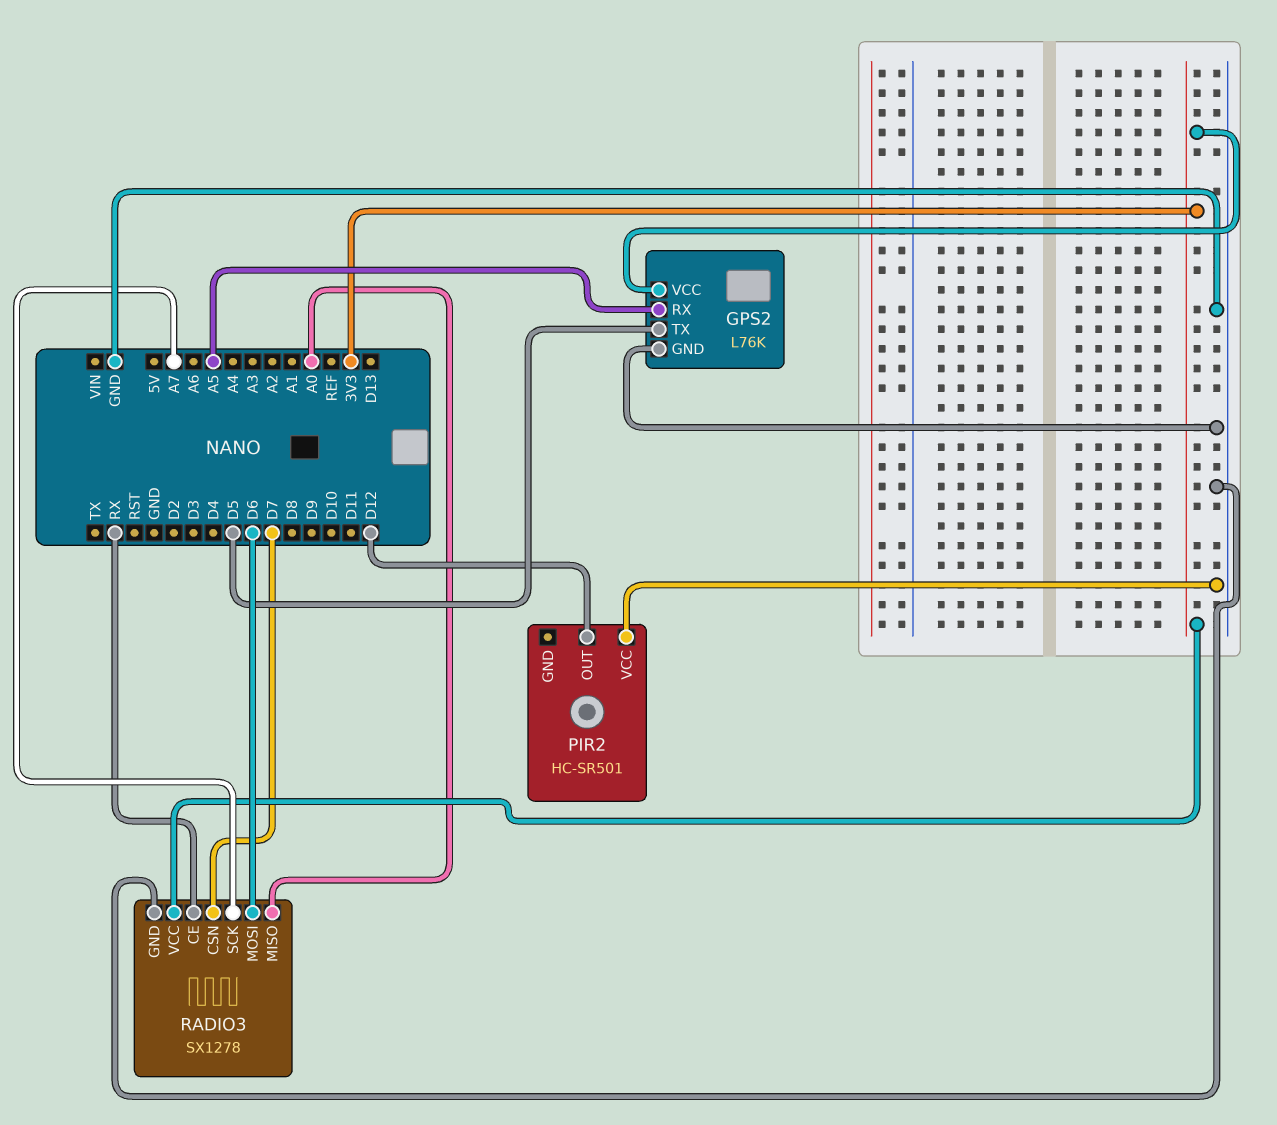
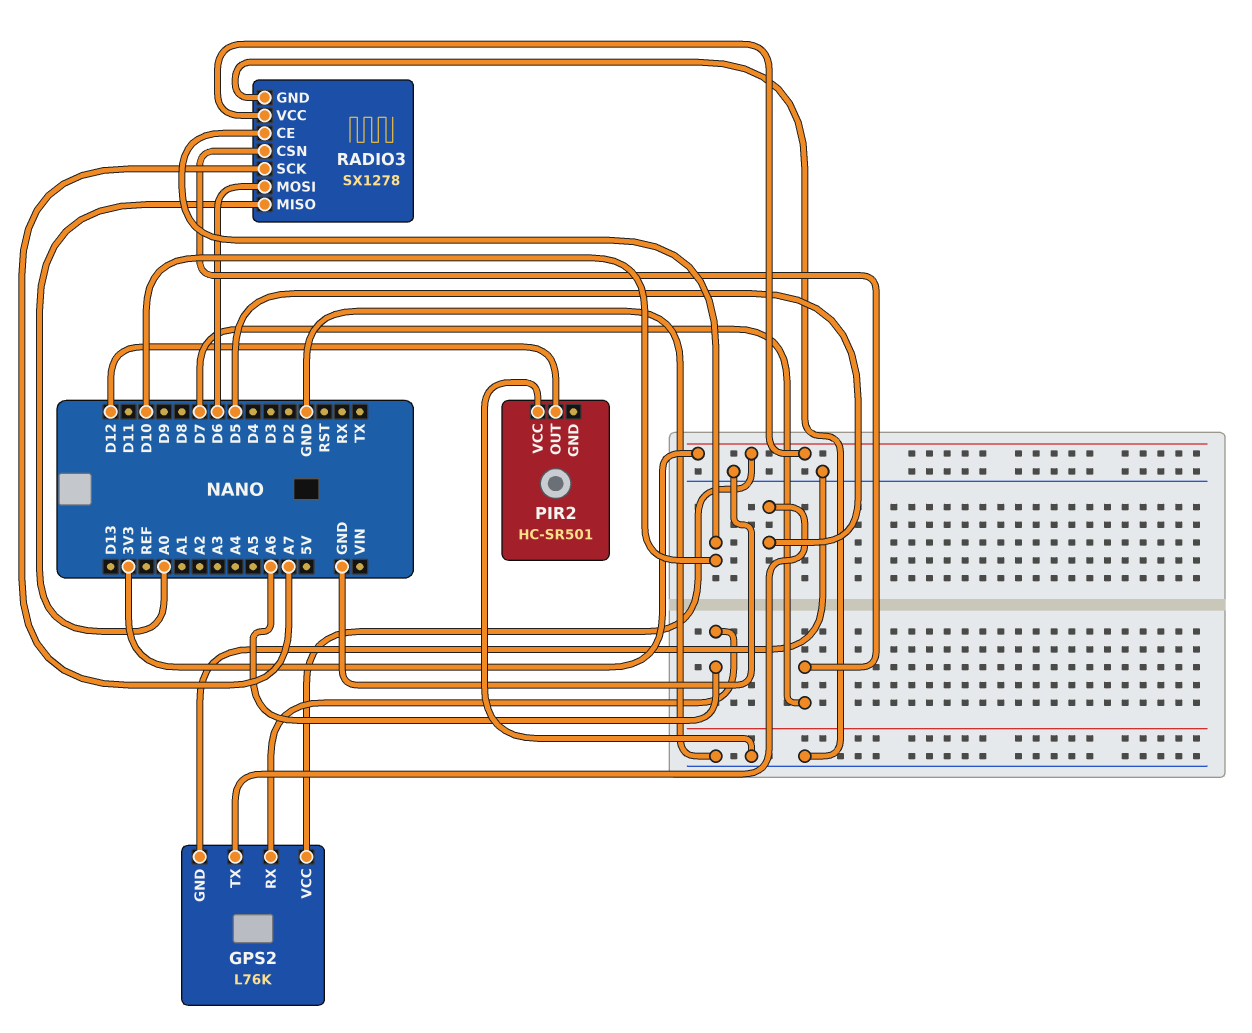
GPS2 pin RX: A5 -> A6
RADIO3 pin CE: RX -> D10

